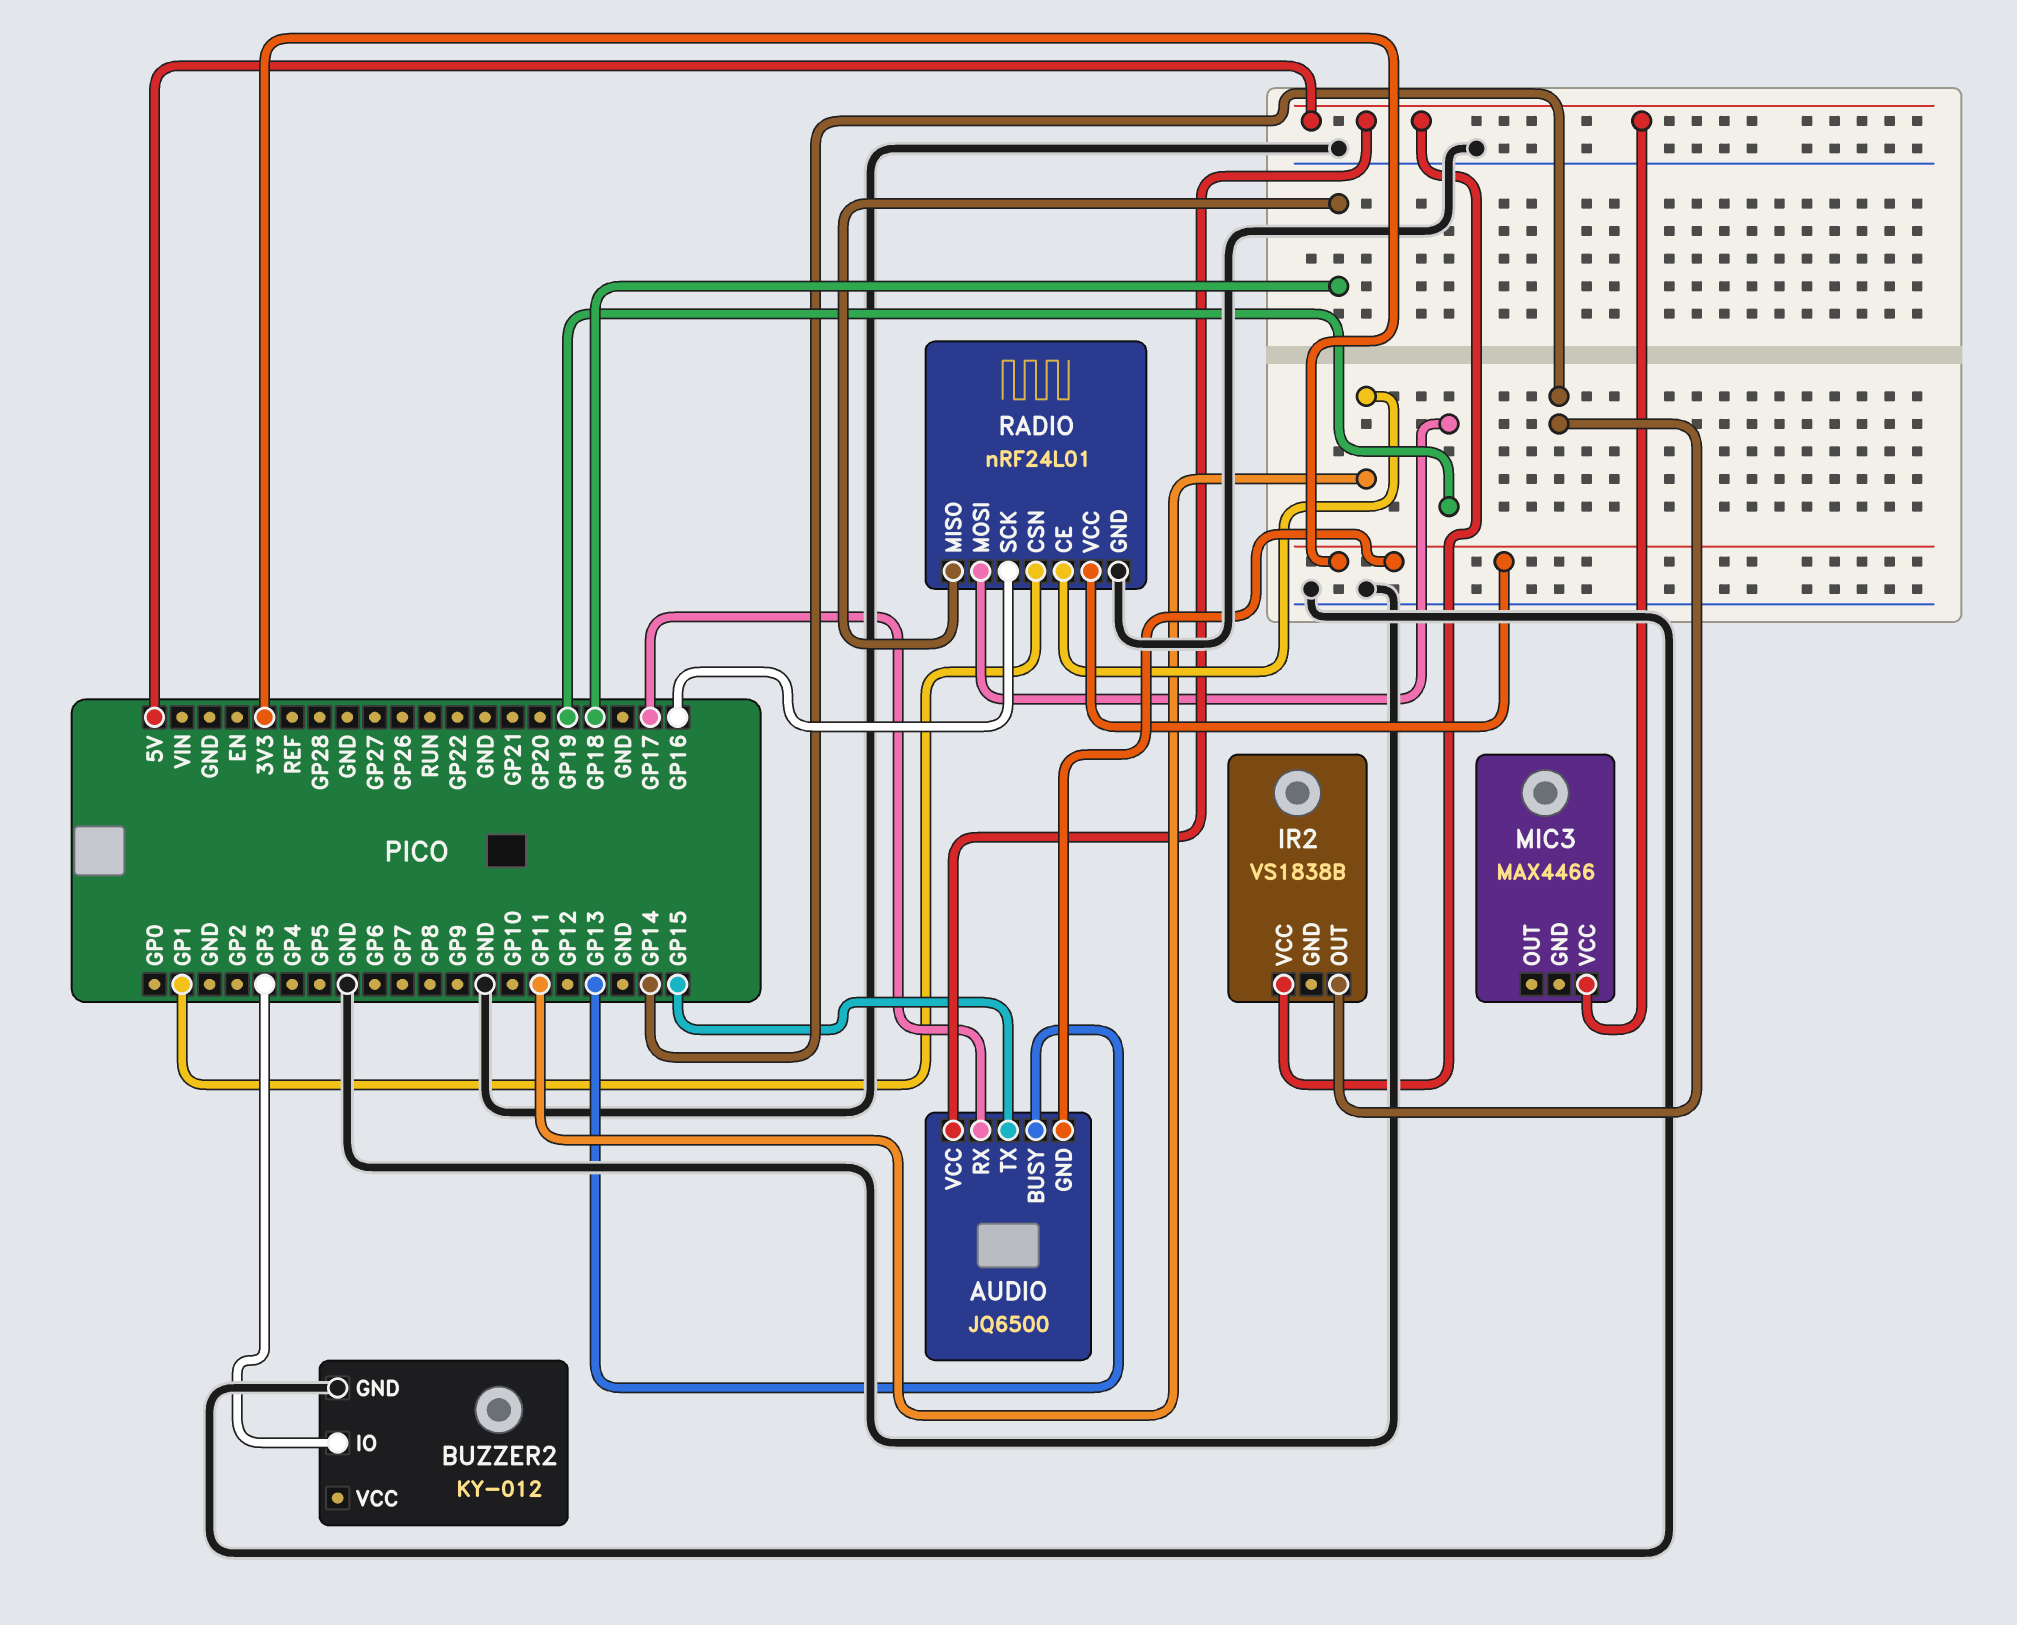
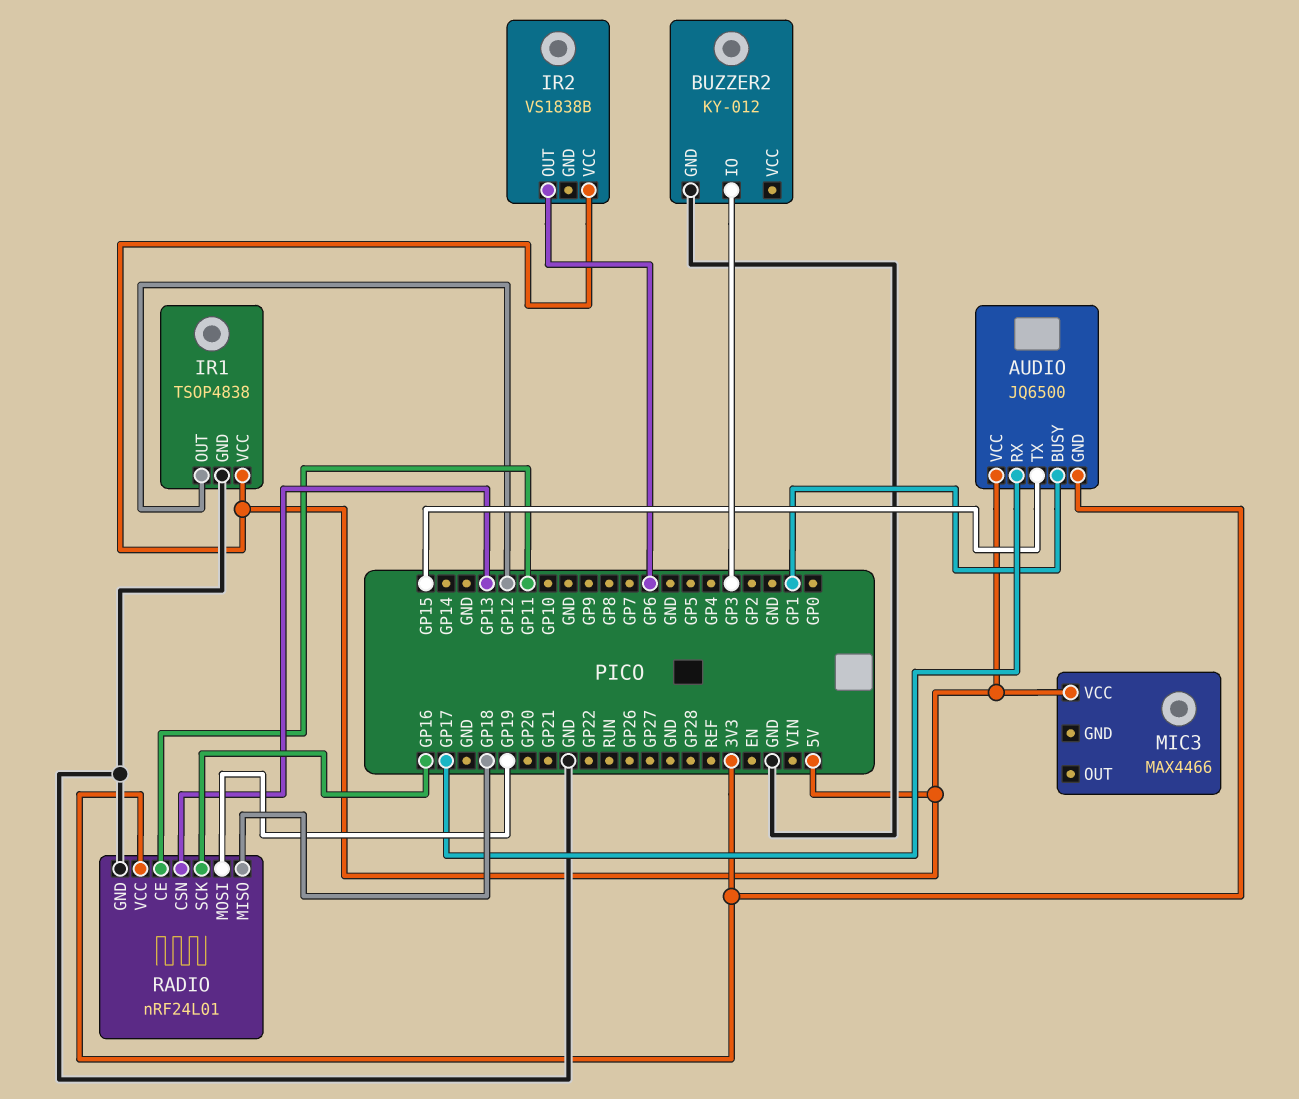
AUDIO pin BUSY: GP13 -> GP1
IR1: none -> TSOP4838
IR1 pin GND: none -> GND
IR1 pin OUT: none -> GP12
IR1 pin VCC: none -> 5V
IR2 pin OUT: GP14 -> GP6
RADIO pin CSN: GP1 -> GP13

